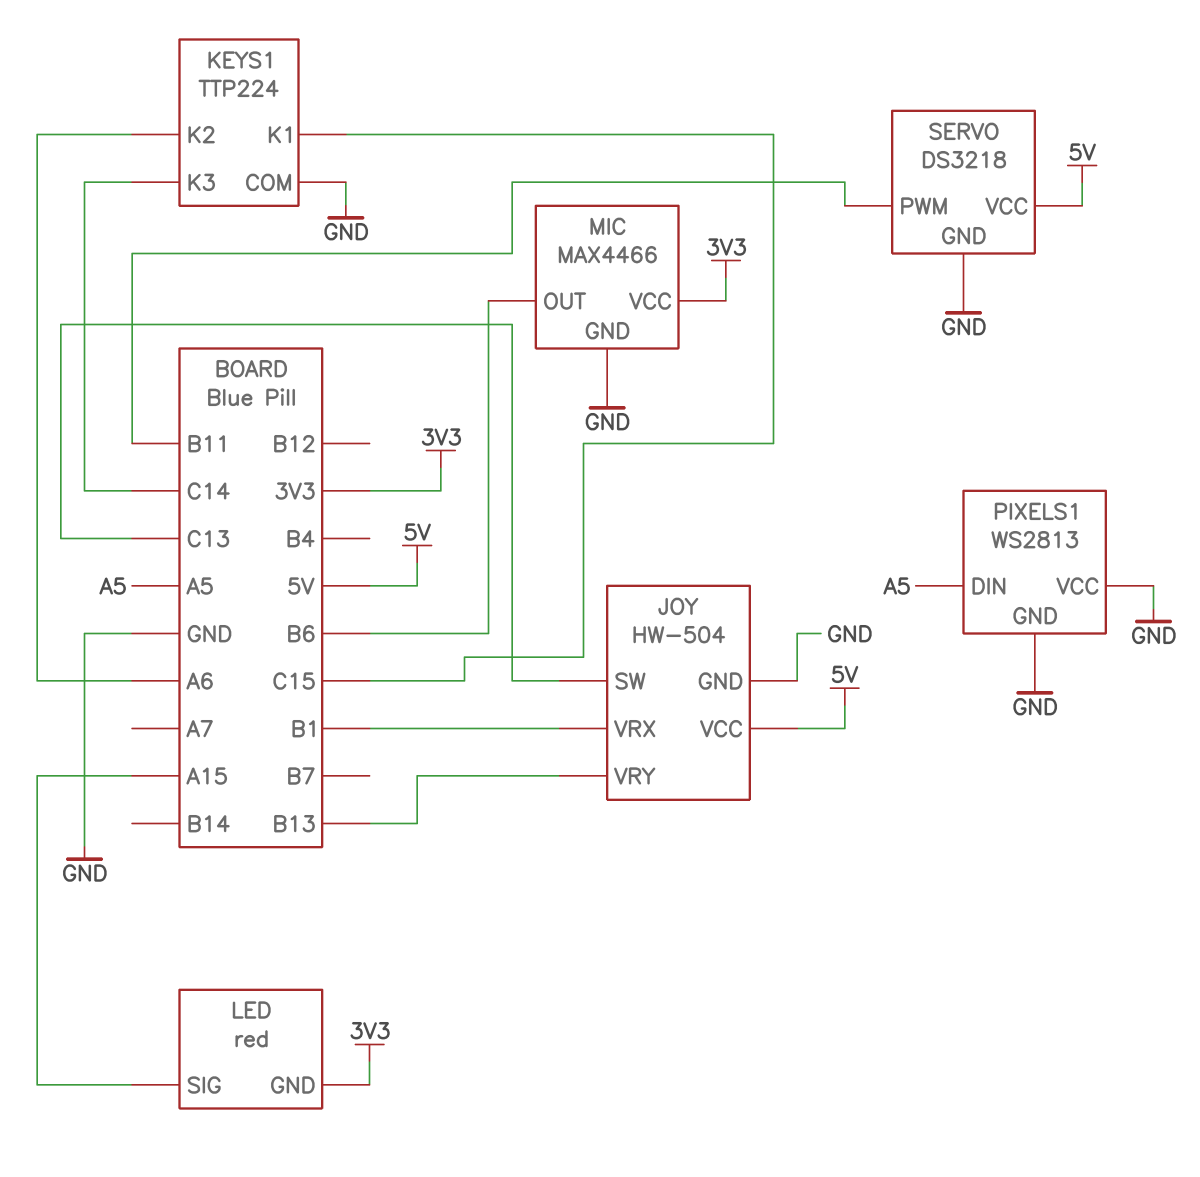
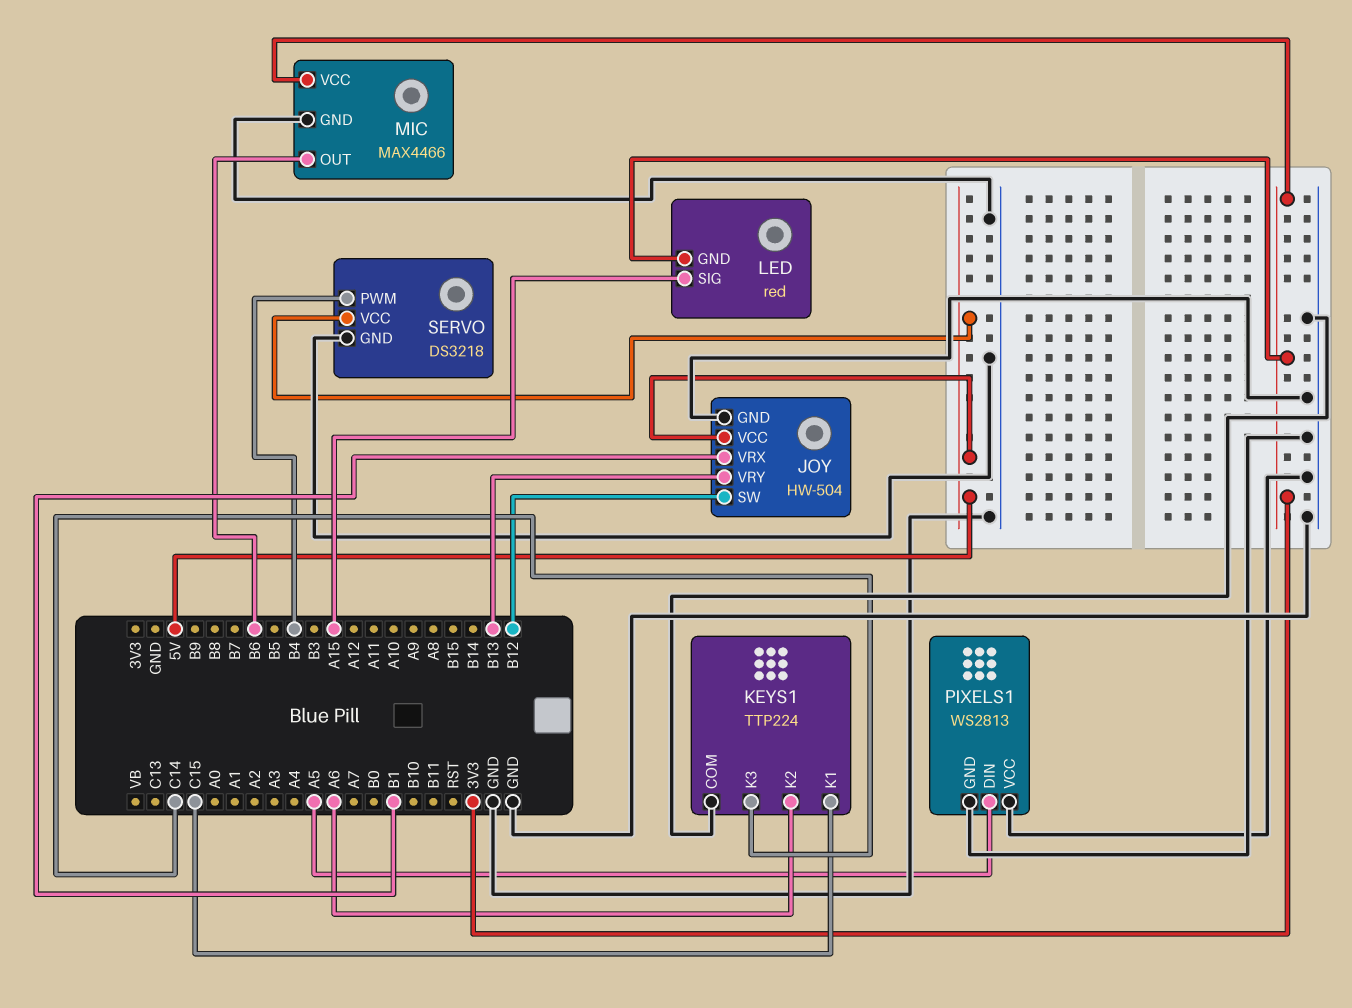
JOY pin SW: C13 -> B12
SERVO pin PWM: B11 -> B4

